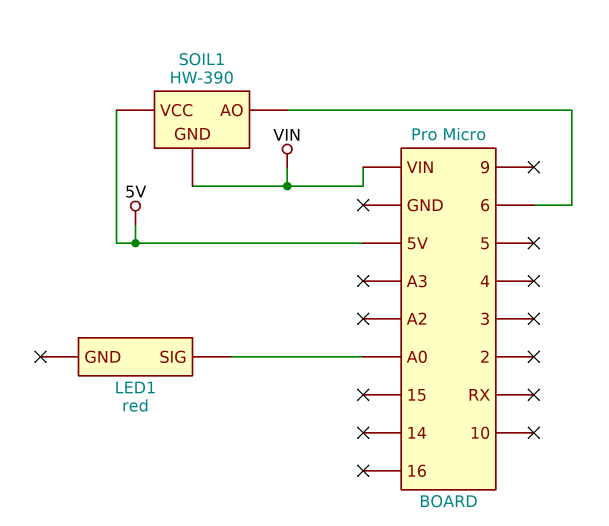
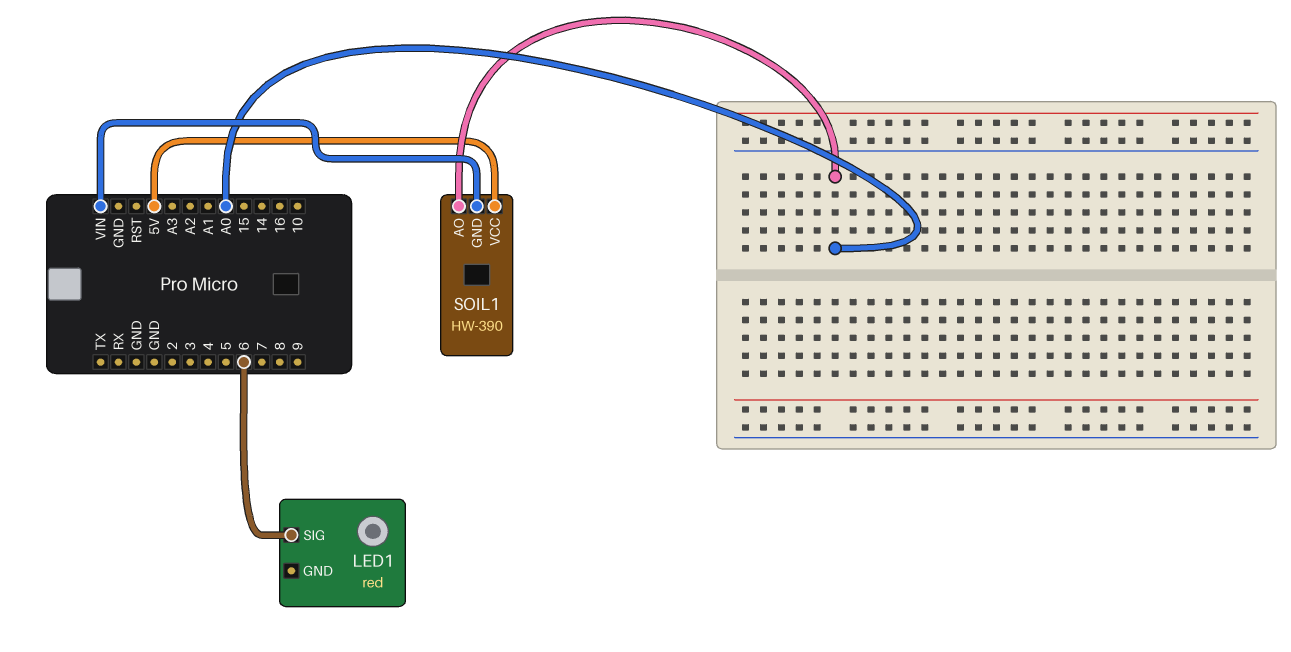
LED1 pin SIG: A0 -> 6
SOIL1 pin AO: 6 -> A0

